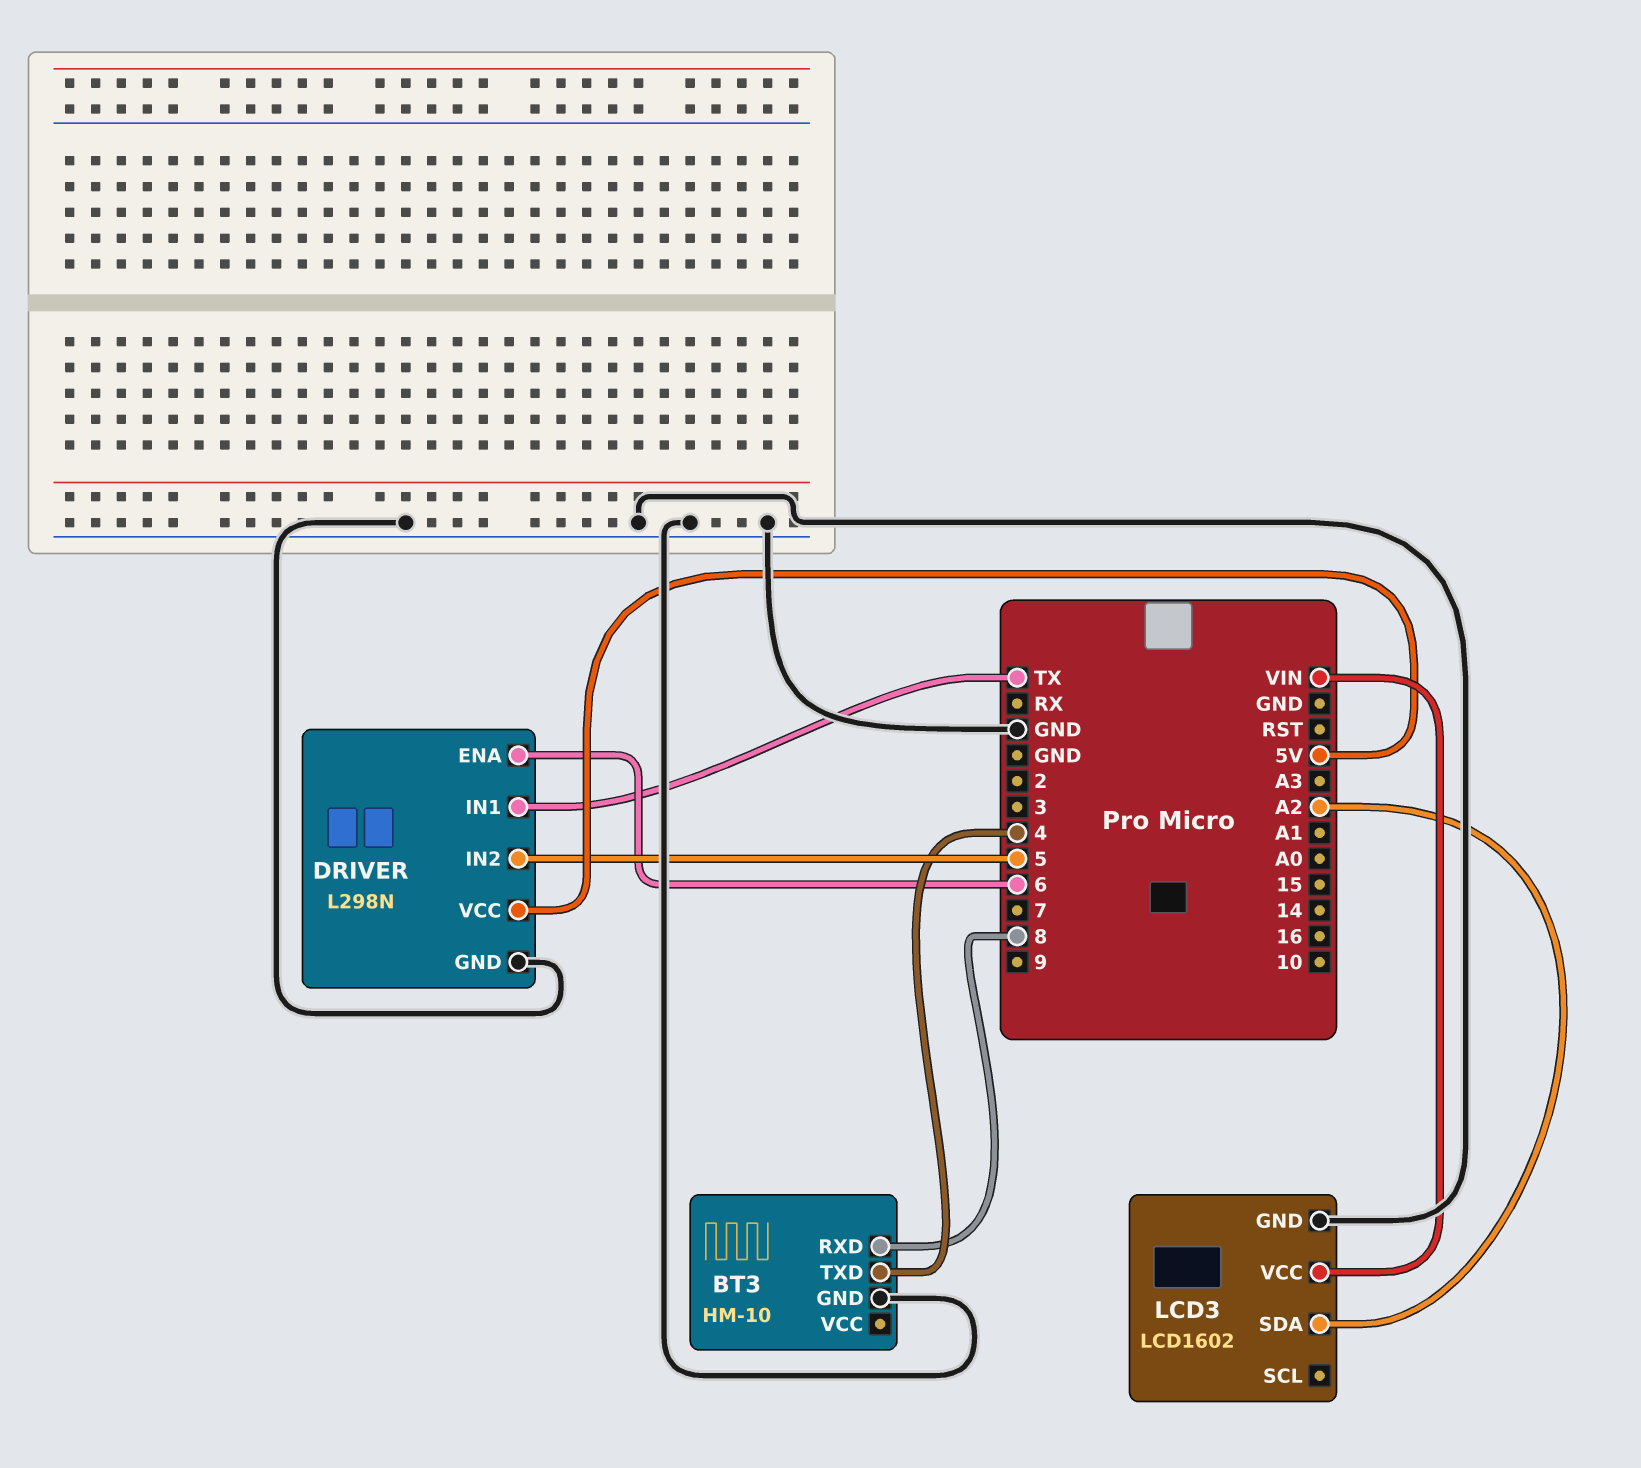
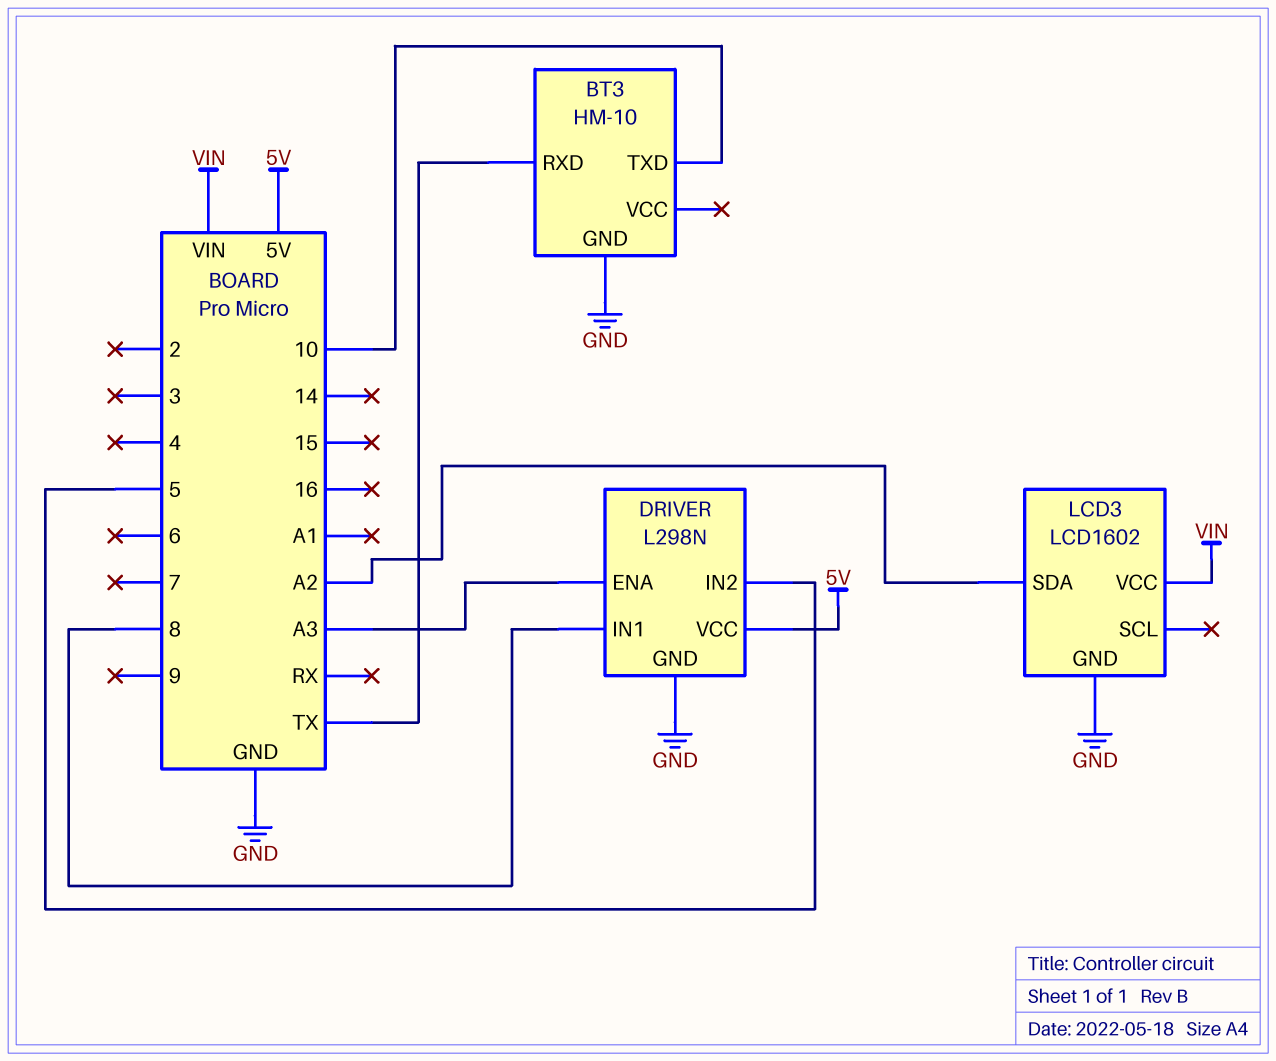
BT3 pin RXD: 8 -> TX
BT3 pin TXD: 4 -> 10
DRIVER pin ENA: 6 -> A3
DRIVER pin IN1: TX -> 8

